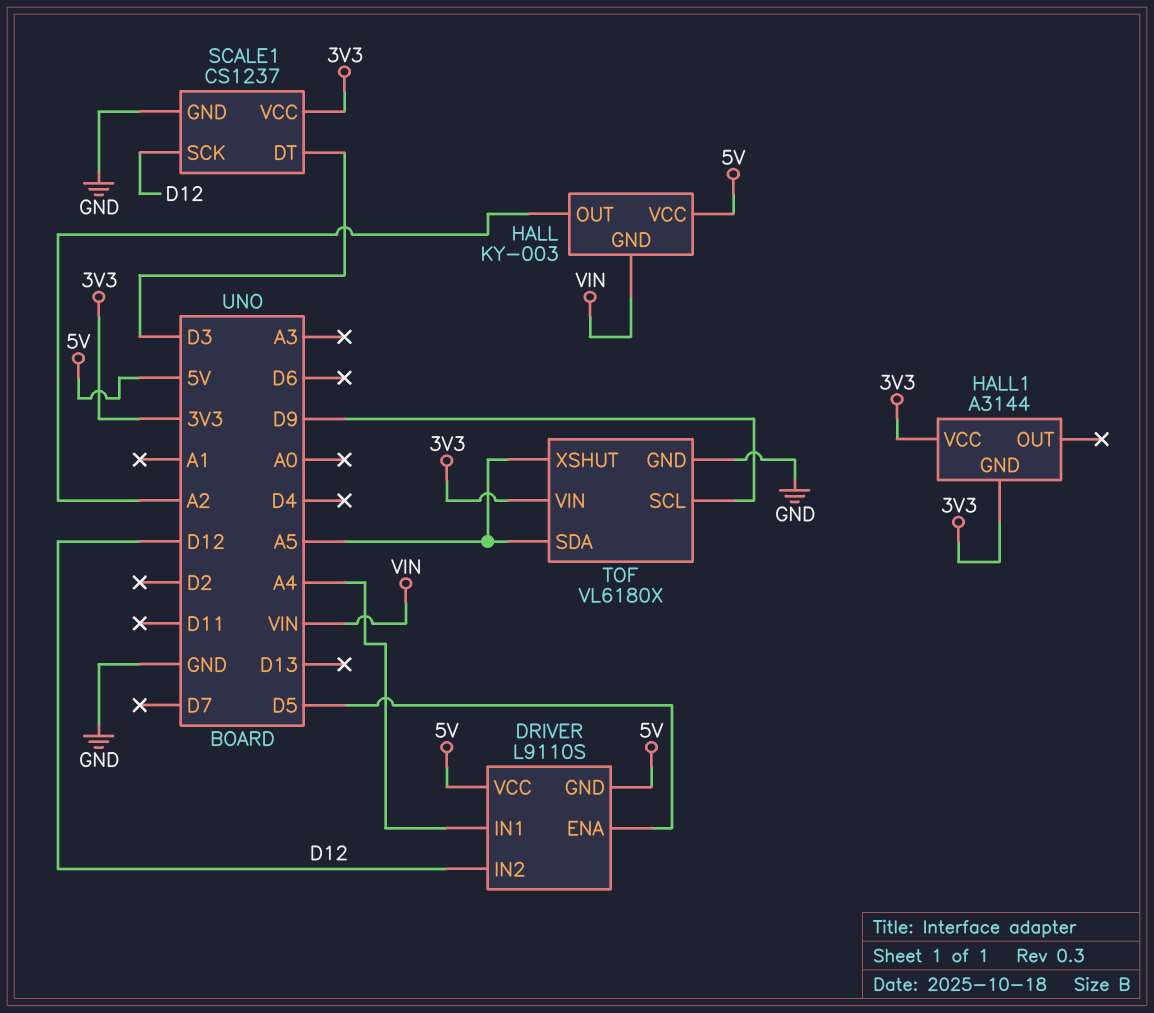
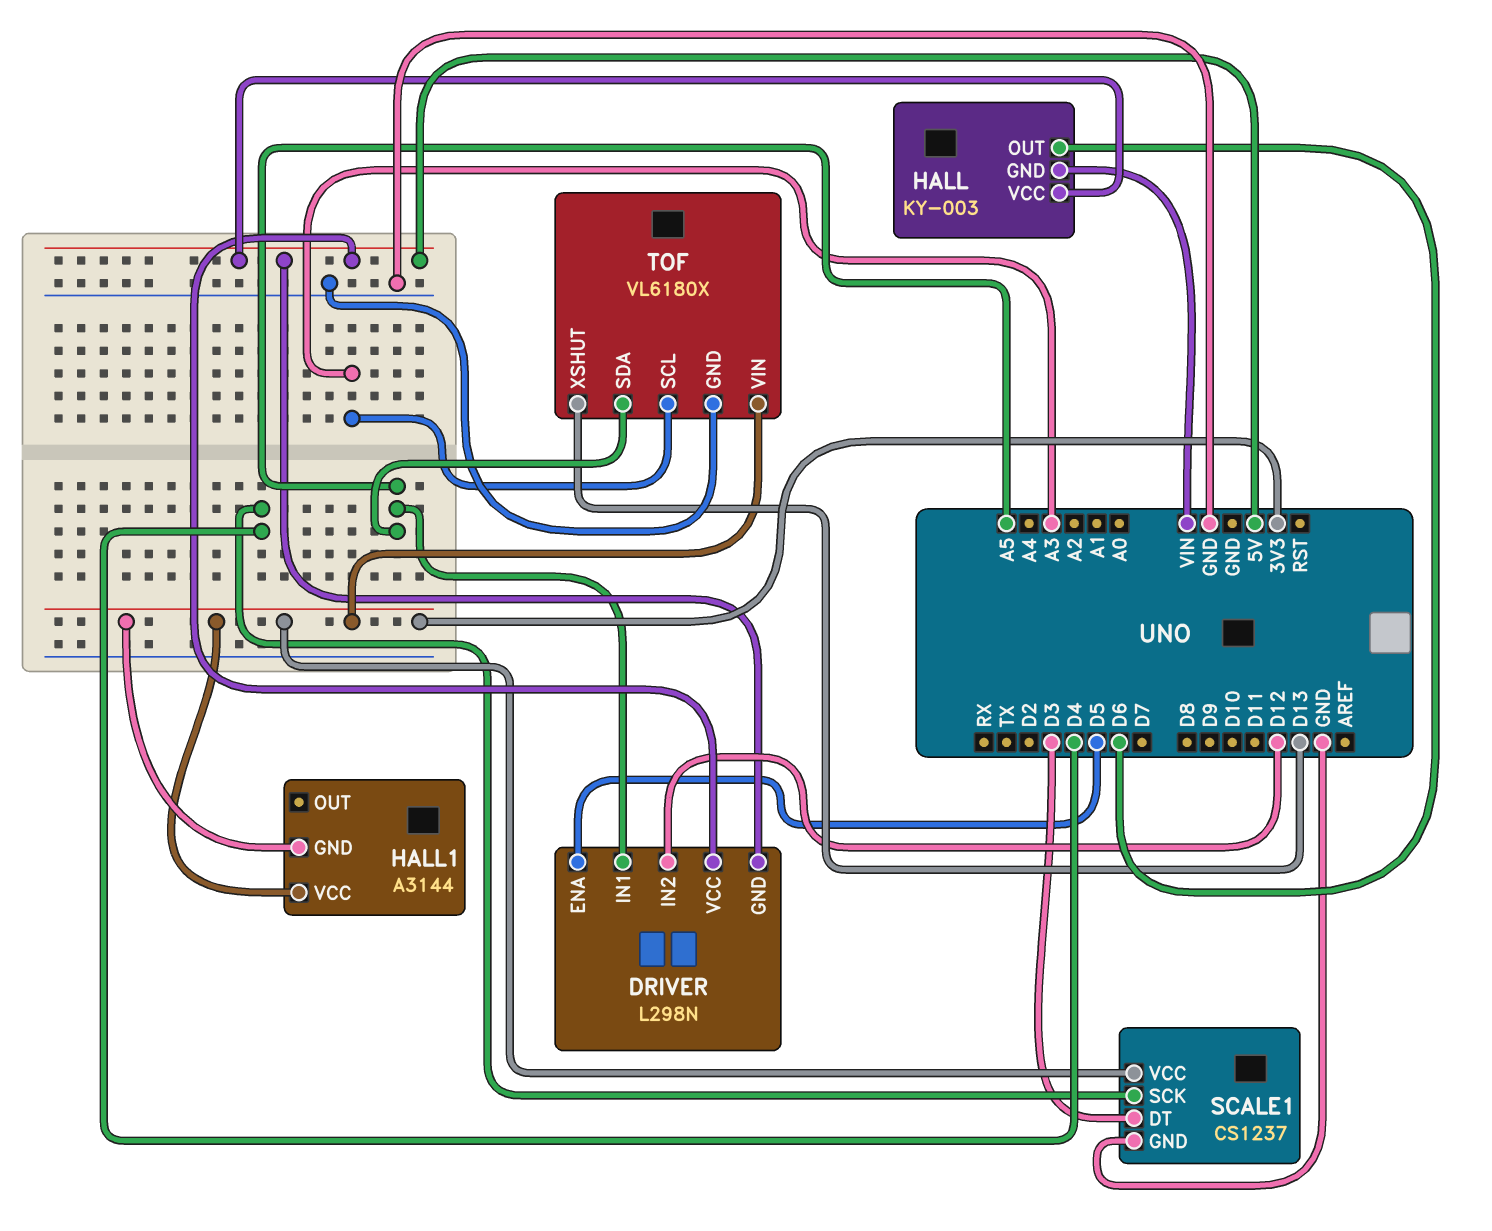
DRIVER: L9110S -> L298N
DRIVER pin IN1: A4 -> A5
HALL pin OUT: A2 -> D6
SCALE1 pin SCK: D12 -> D4
TOF pin SCL: D9 -> A3
TOF pin XSHUT: A5 -> D13

